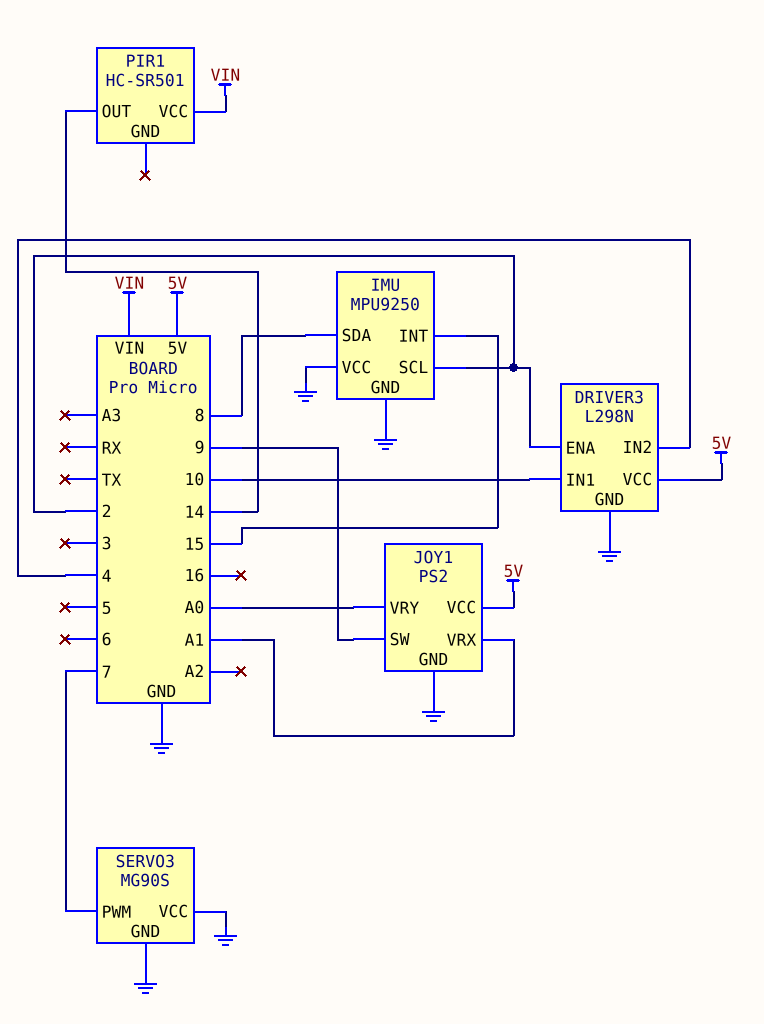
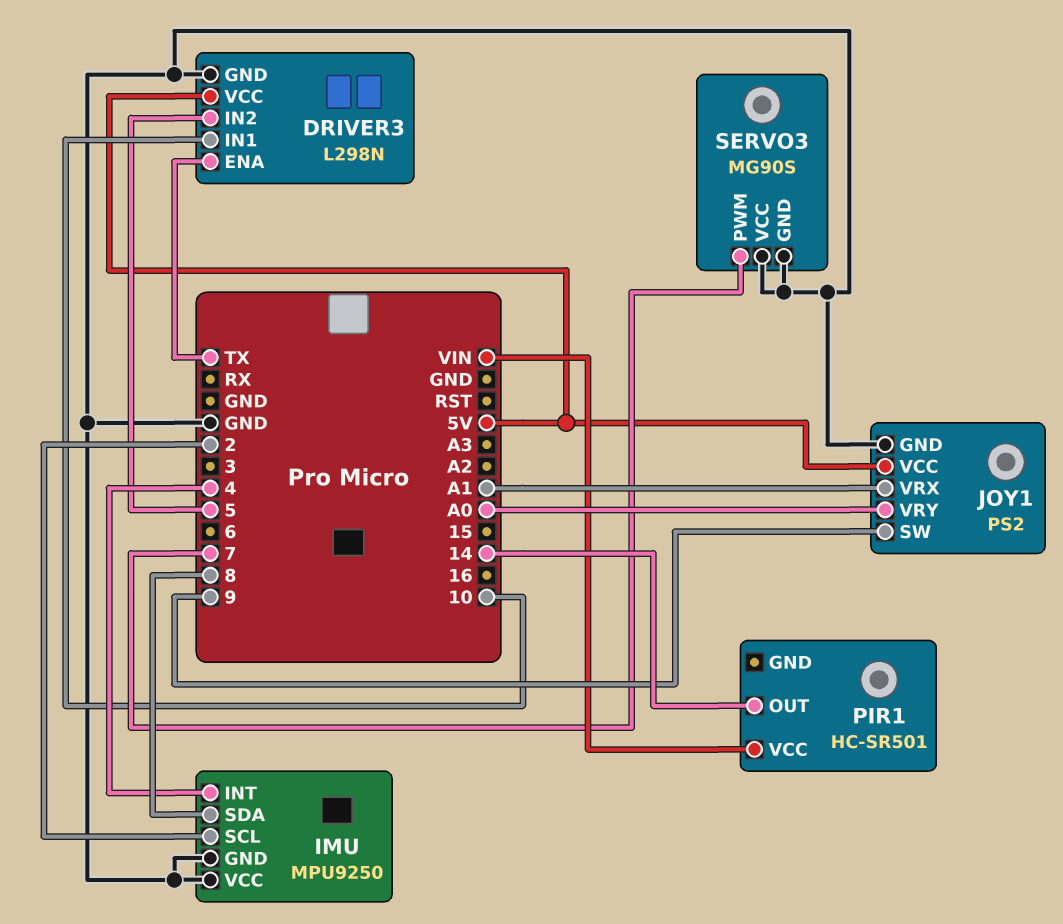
DRIVER3 pin ENA: 2 -> TX
DRIVER3 pin IN2: 4 -> 5
IMU pin INT: 15 -> 4

